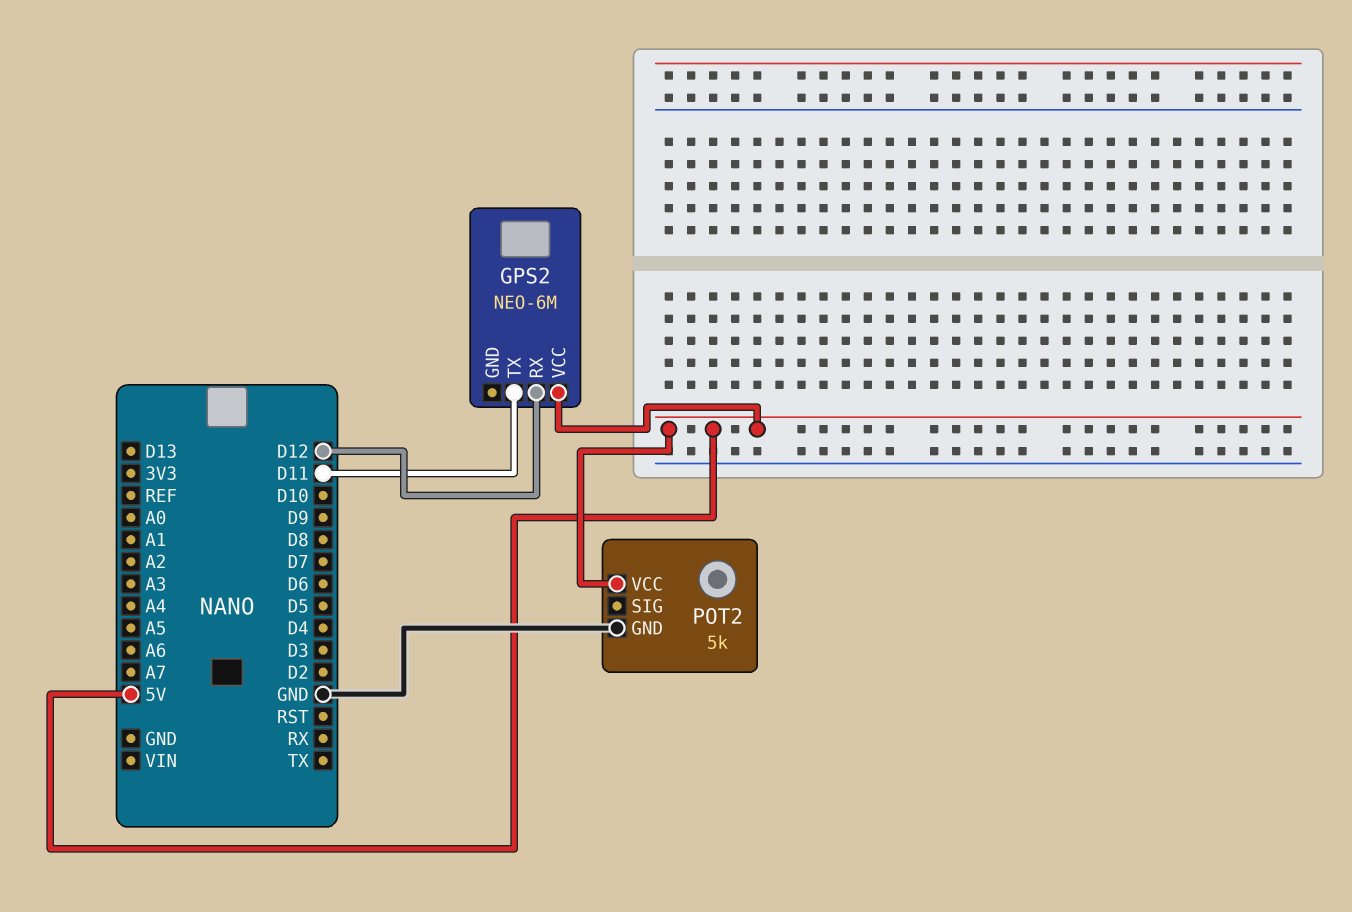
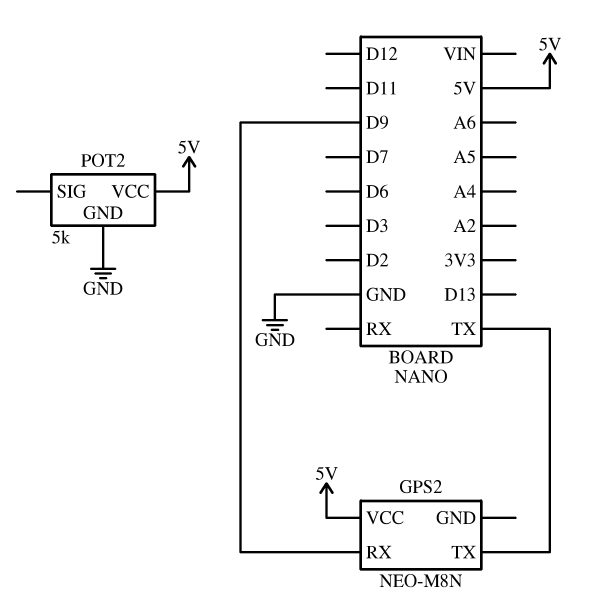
GPS2: NEO-6M -> NEO-M8N
GPS2 pin RX: D12 -> D9
GPS2 pin TX: D11 -> TX

